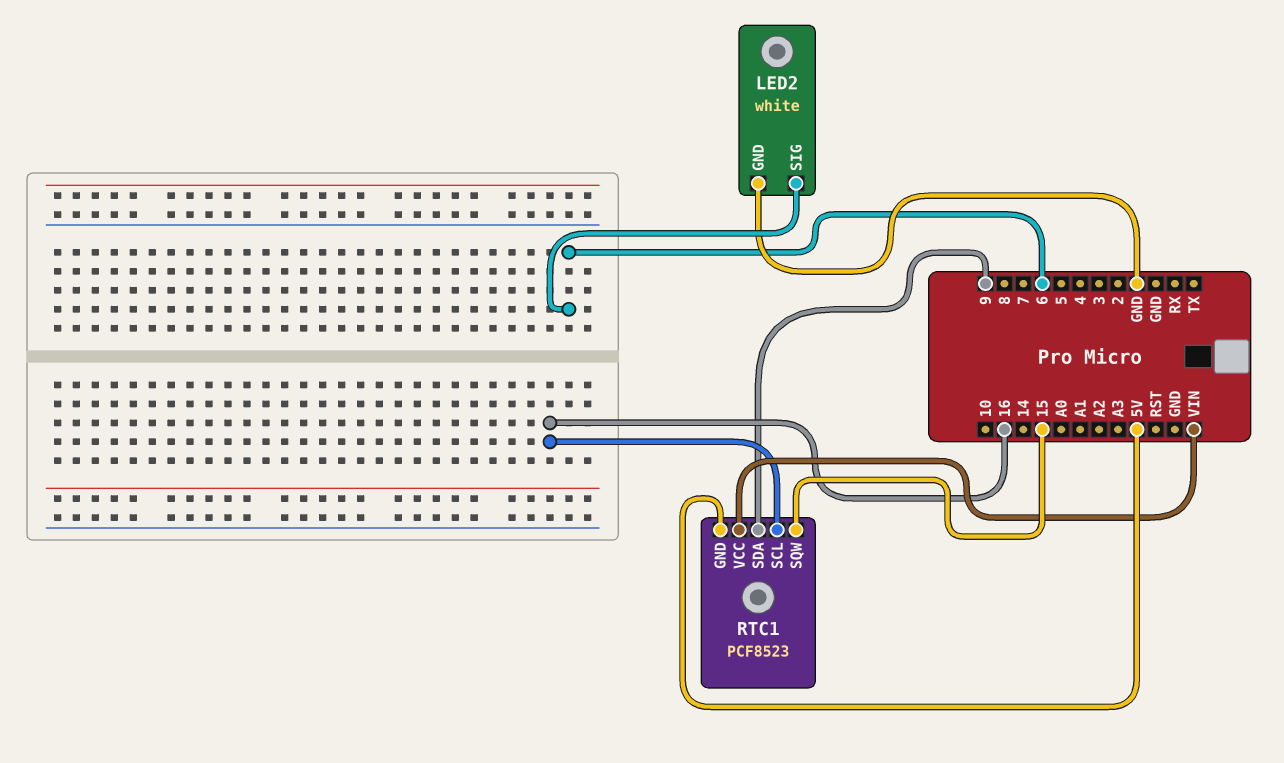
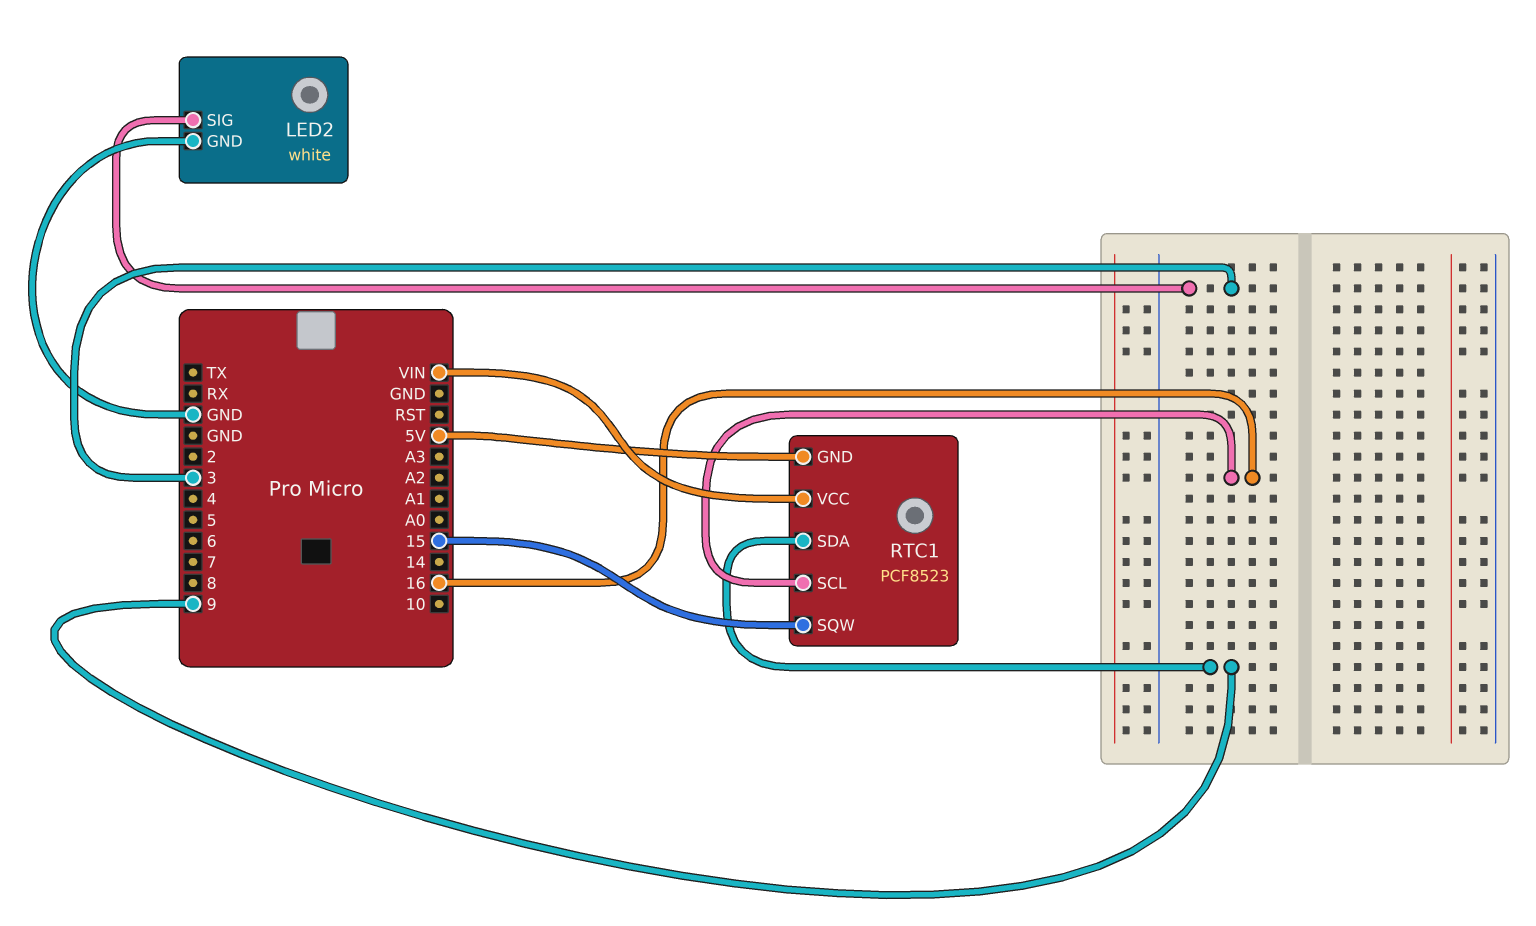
LED2 pin SIG: 6 -> 3

